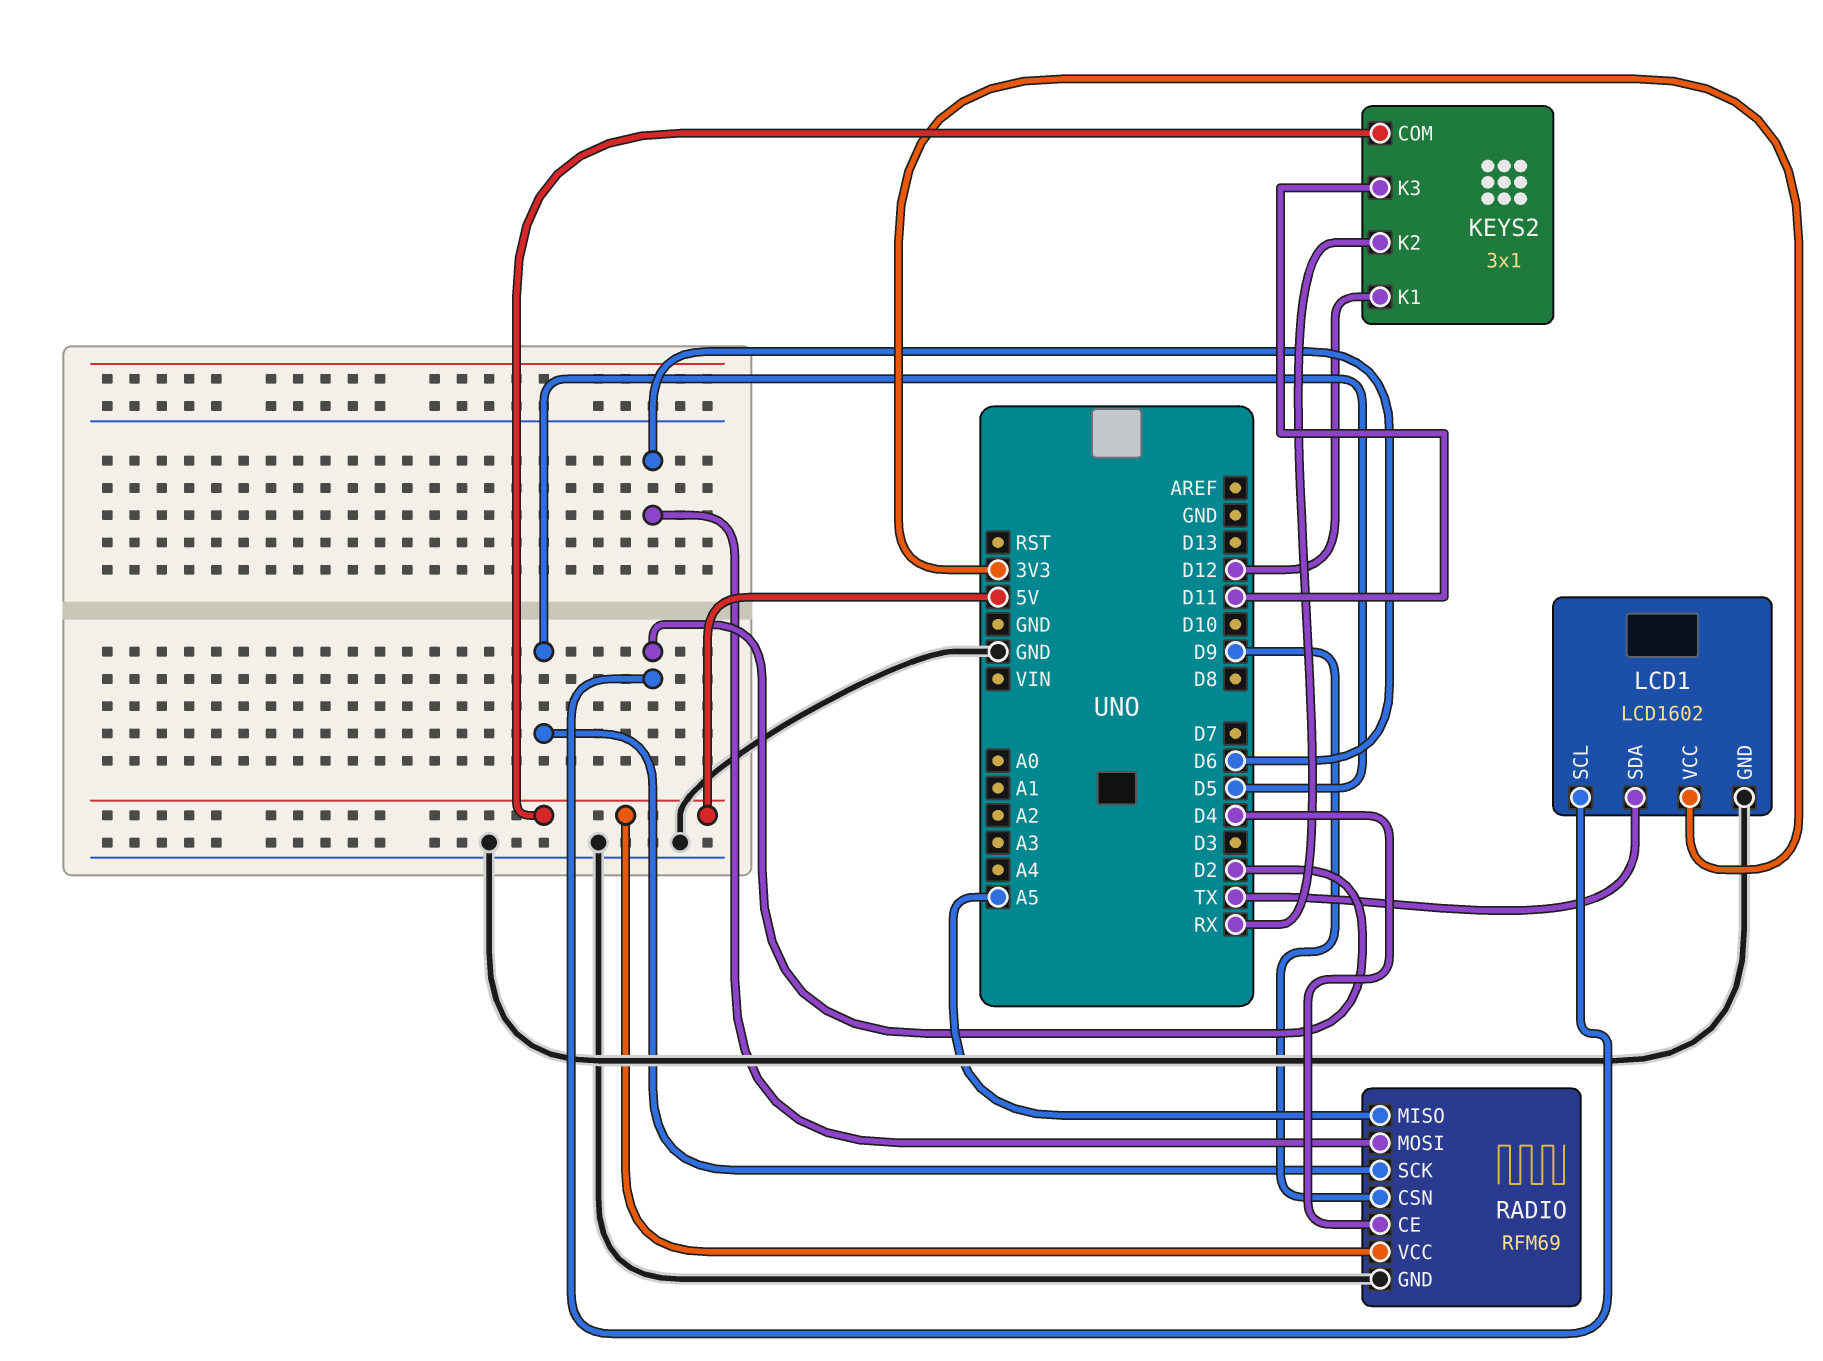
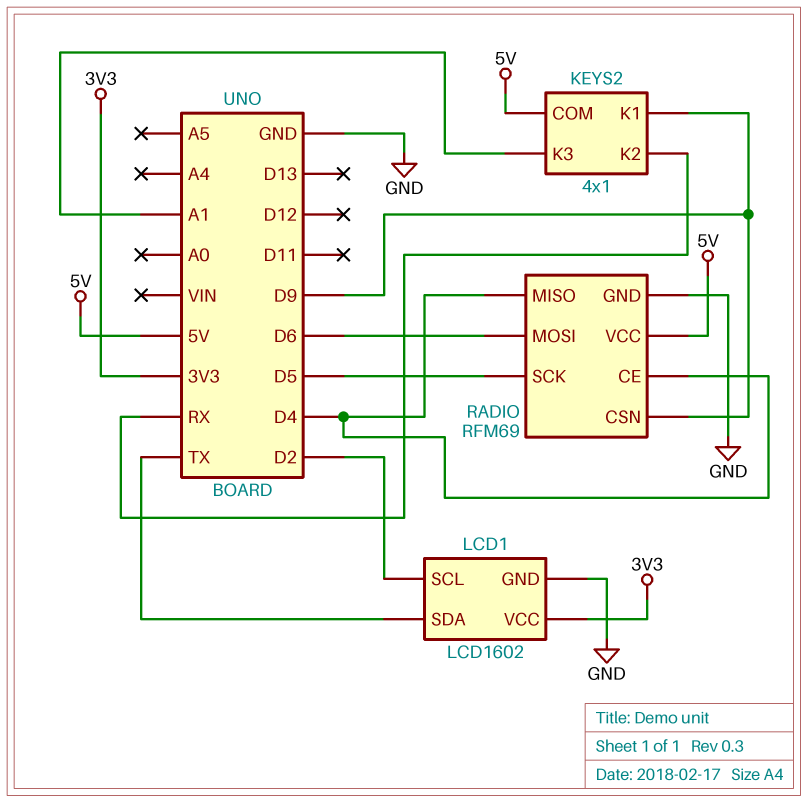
KEYS2: 3x1 -> 4x1
KEYS2 pin K1: D12 -> D9
KEYS2 pin K3: D11 -> A1
RADIO pin MISO: A5 -> D4

